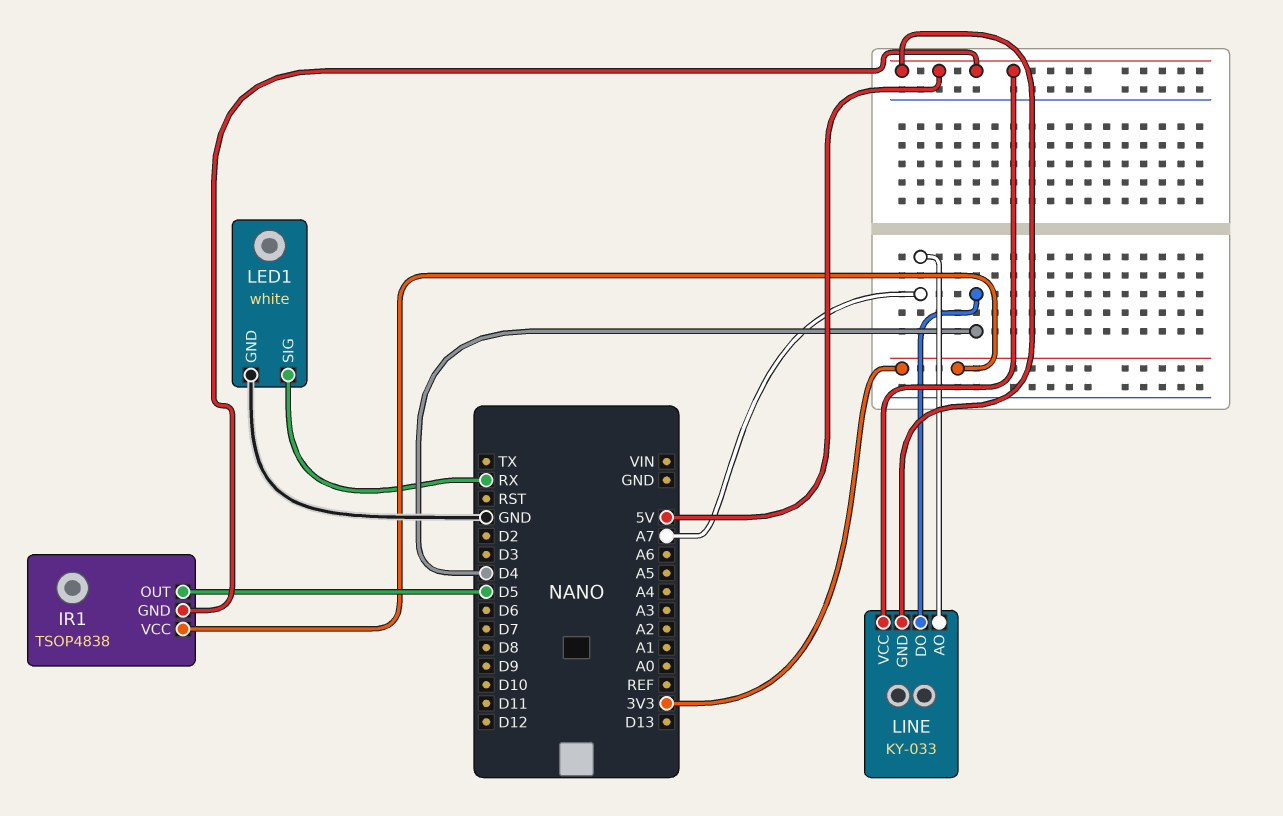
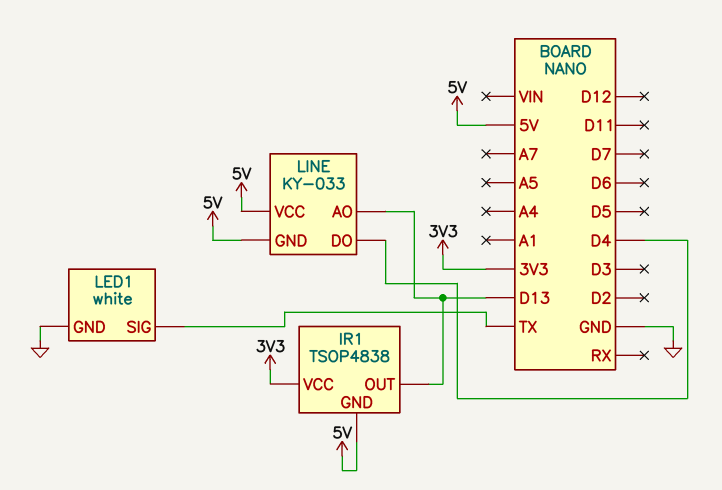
IR1 pin OUT: D5 -> D13
LED1 pin SIG: RX -> TX
LINE pin AO: A7 -> D13

